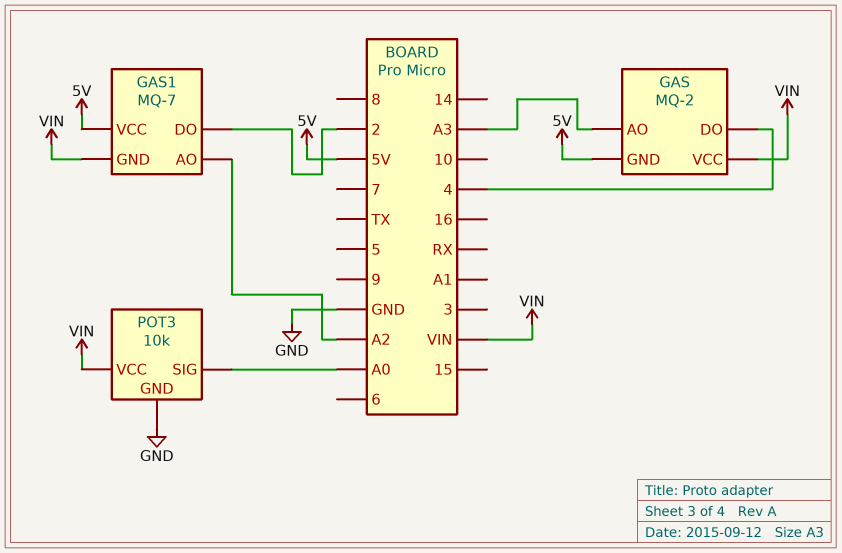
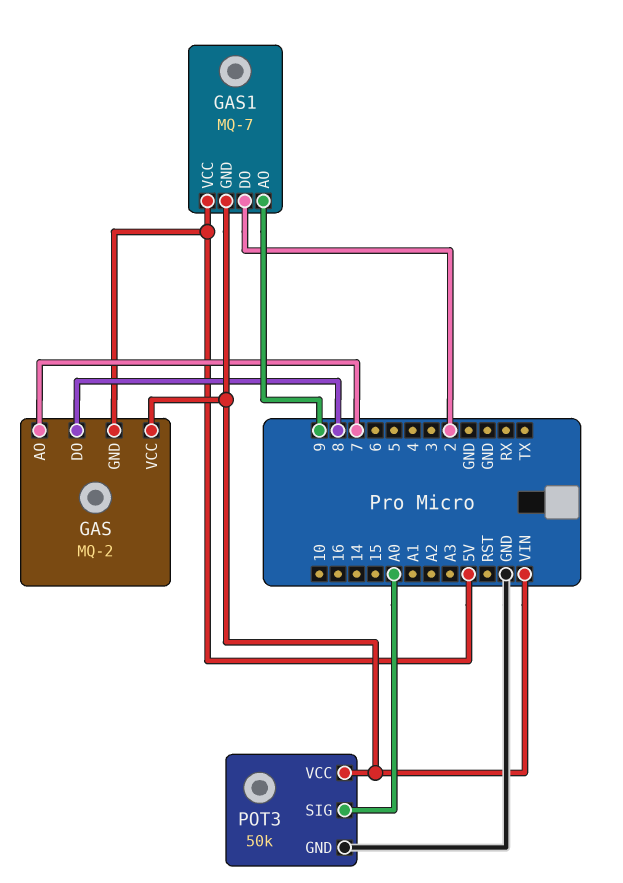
GAS pin AO: A3 -> 7
GAS pin DO: 4 -> 8
GAS1 pin AO: A2 -> 9
POT3: 10k -> 50k

